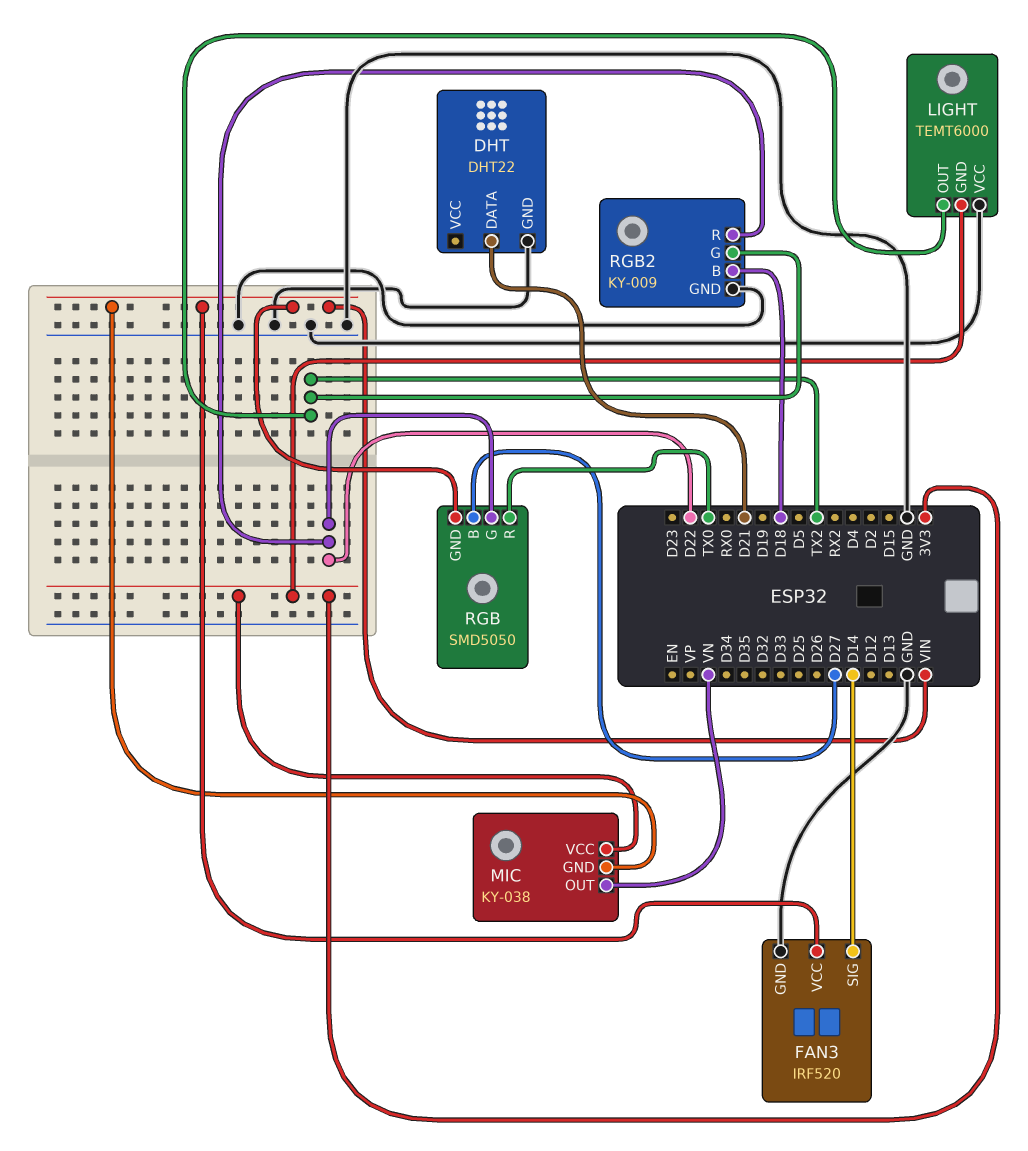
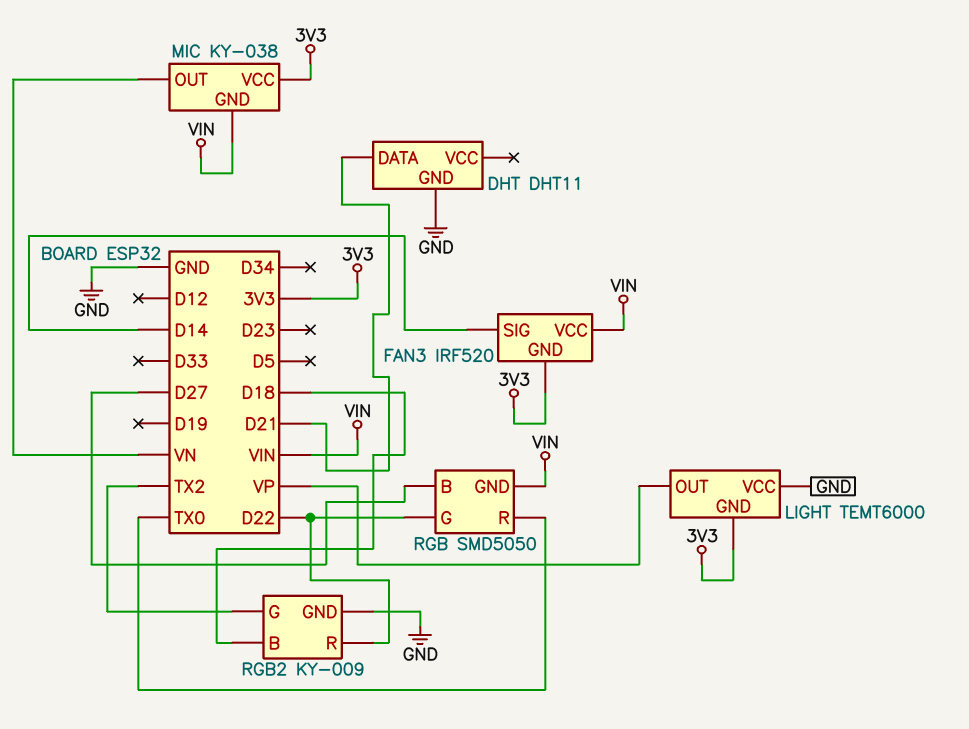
DHT: DHT22 -> DHT11
FAN3 pin GND: GND -> 3V3
LIGHT pin OUT: TX2 -> VP

